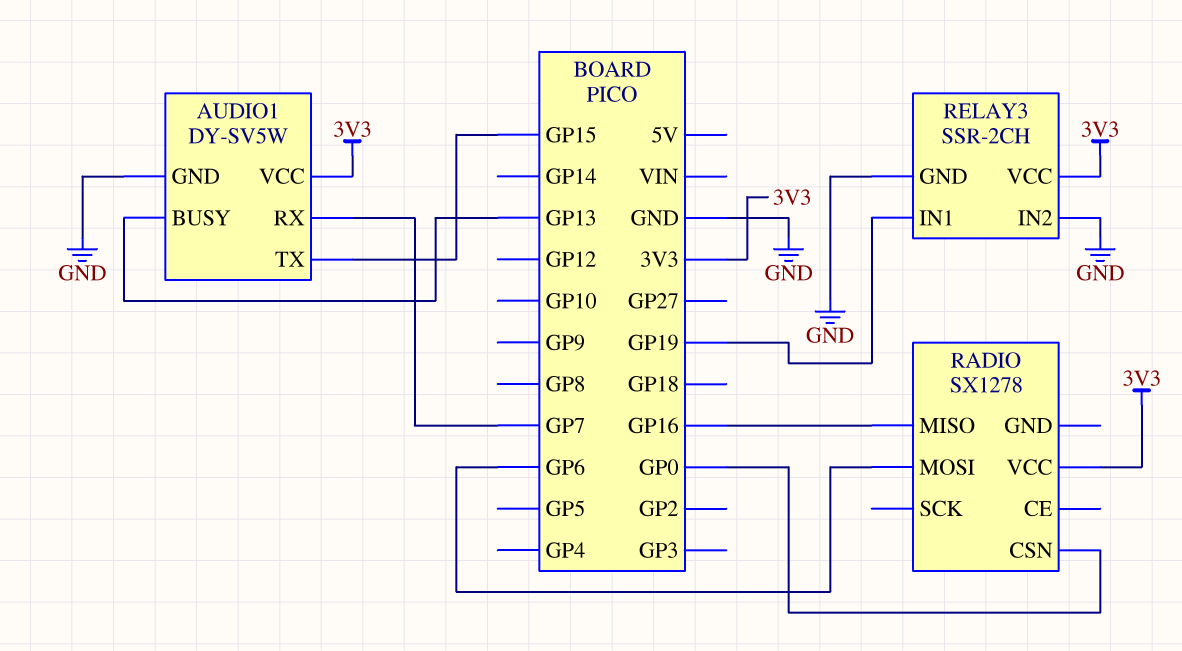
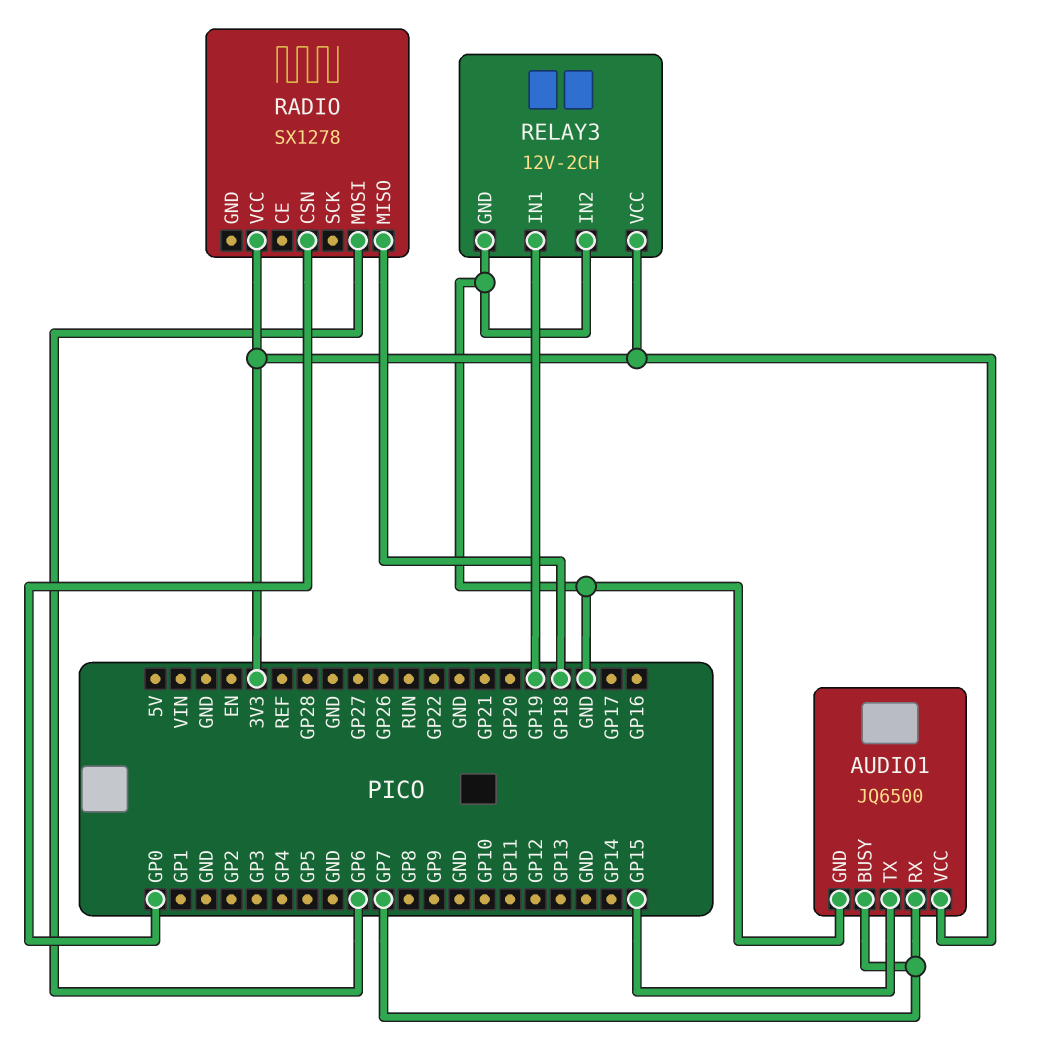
AUDIO1: DY-SV5W -> JQ6500
AUDIO1 pin BUSY: GP13 -> GP7
RADIO pin MISO: GP16 -> GP18
RELAY3: SSR-2CH -> 12V-2CH

